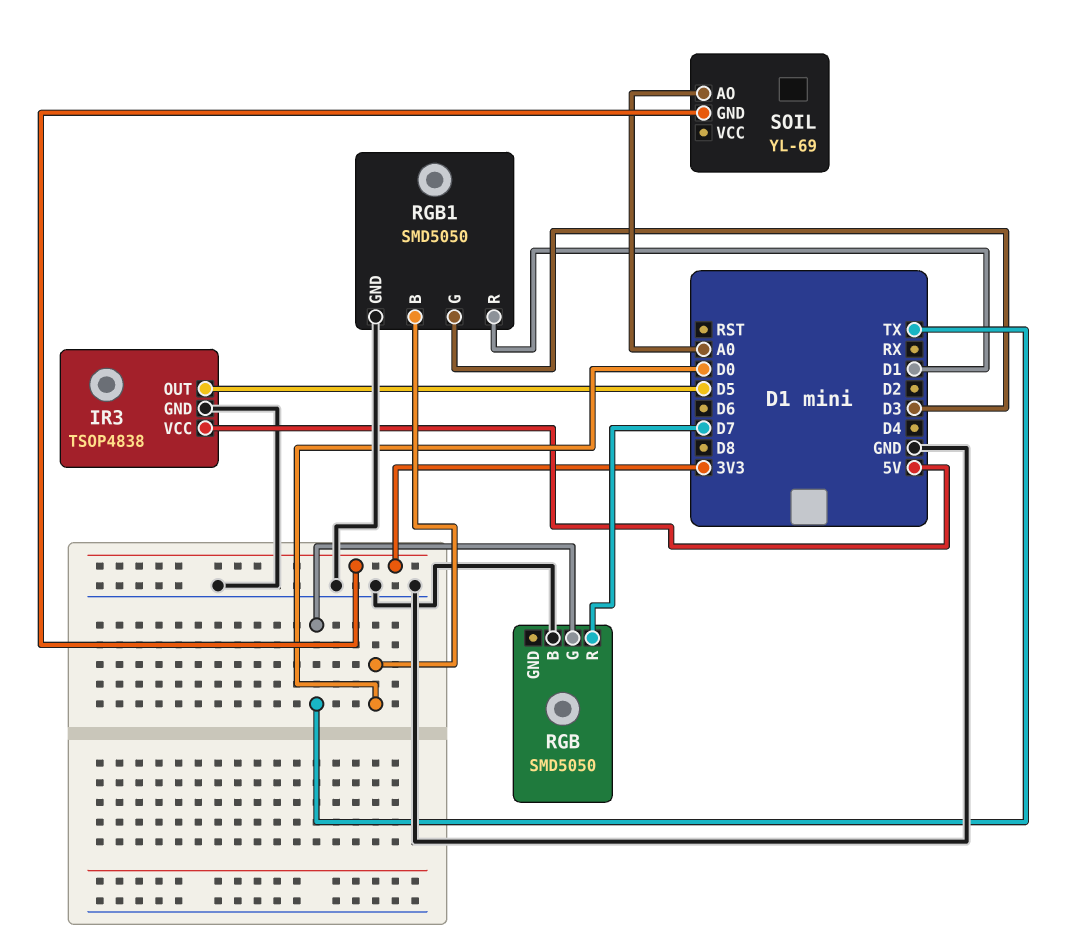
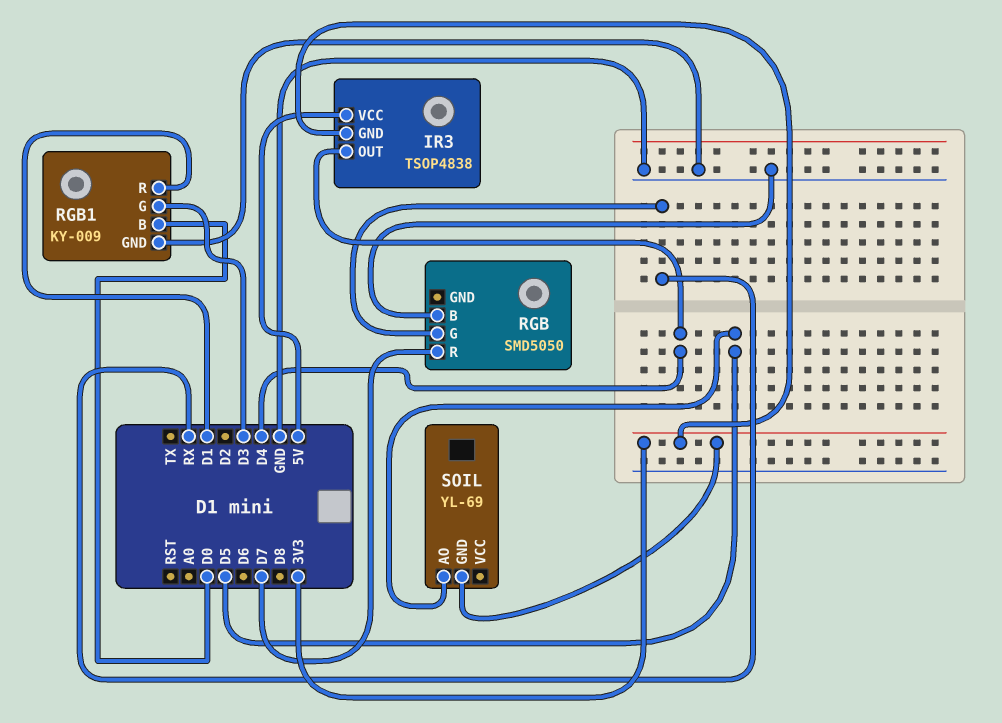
IR3 pin GND: GND -> 3V3
IR3 pin OUT: D5 -> D4
RGB pin G: TX -> RX
RGB1: SMD5050 -> KY-009
SOIL pin AO: A0 -> D5

